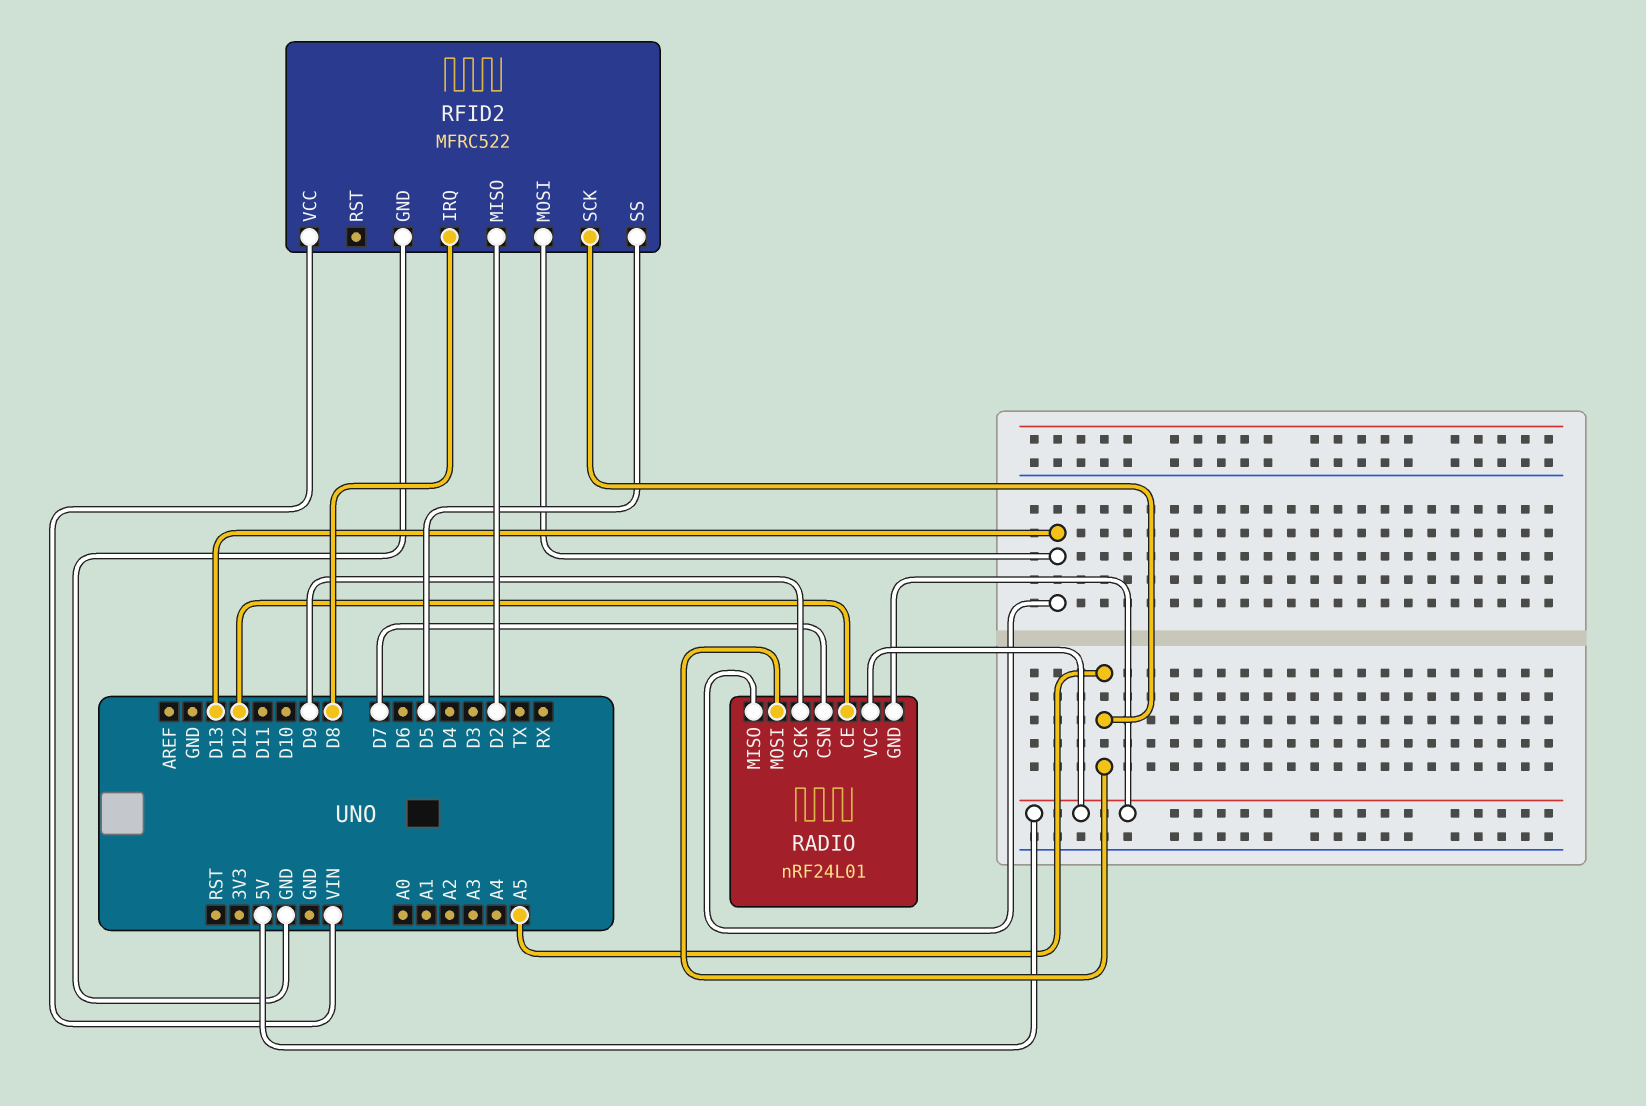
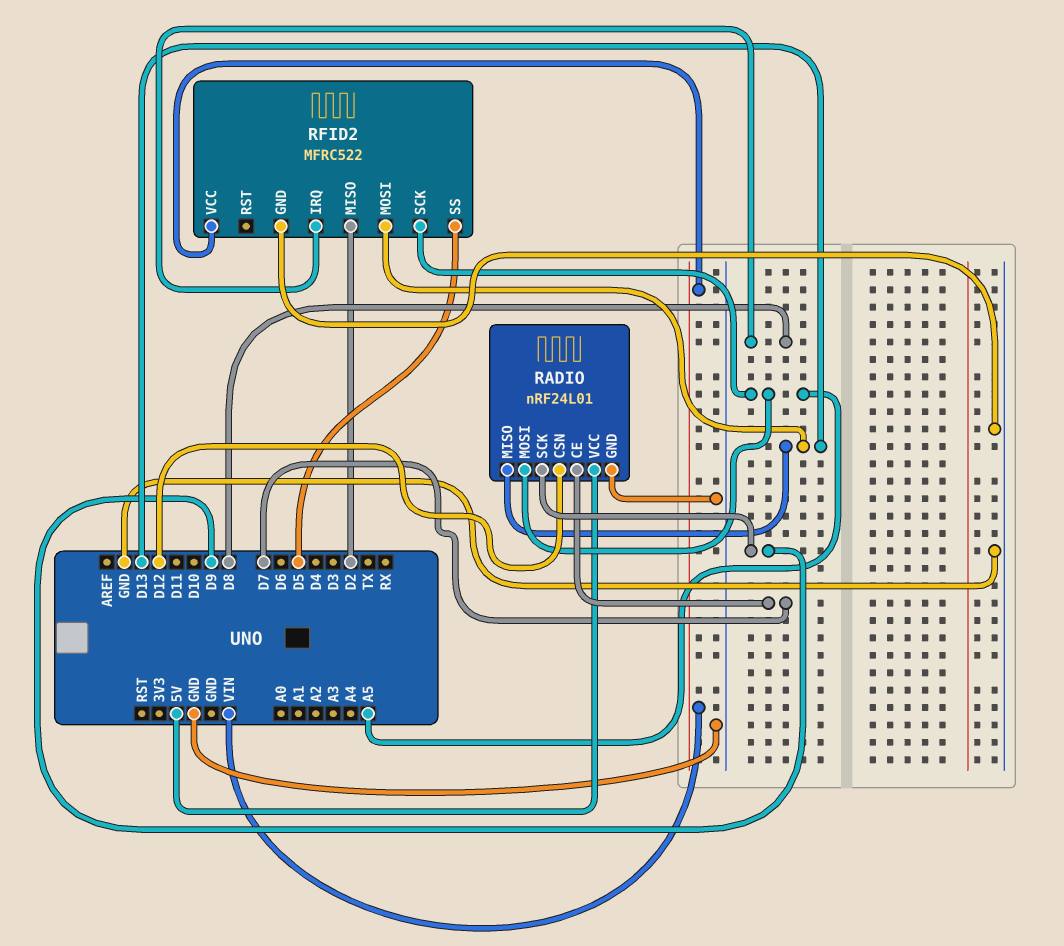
RADIO pin CE: D12 -> D7
RADIO pin CSN: D7 -> D12
RADIO pin GND: 5V -> GND

